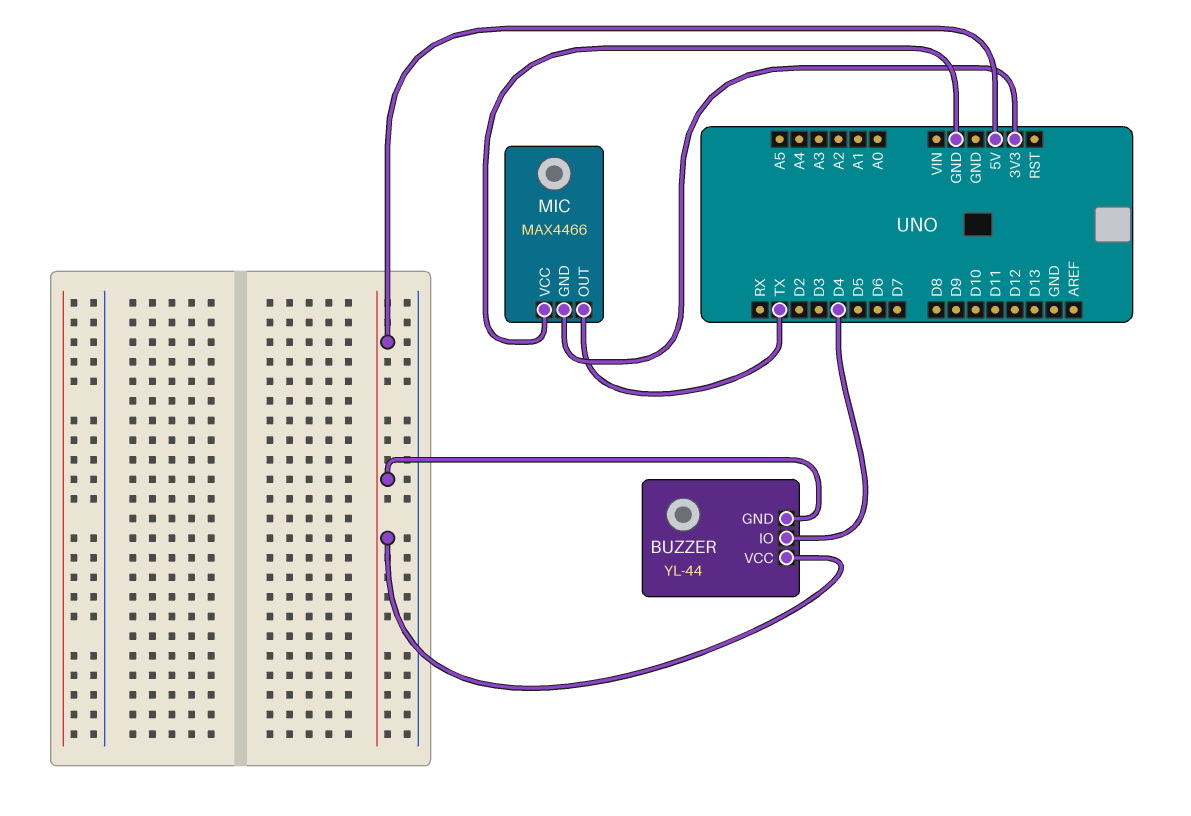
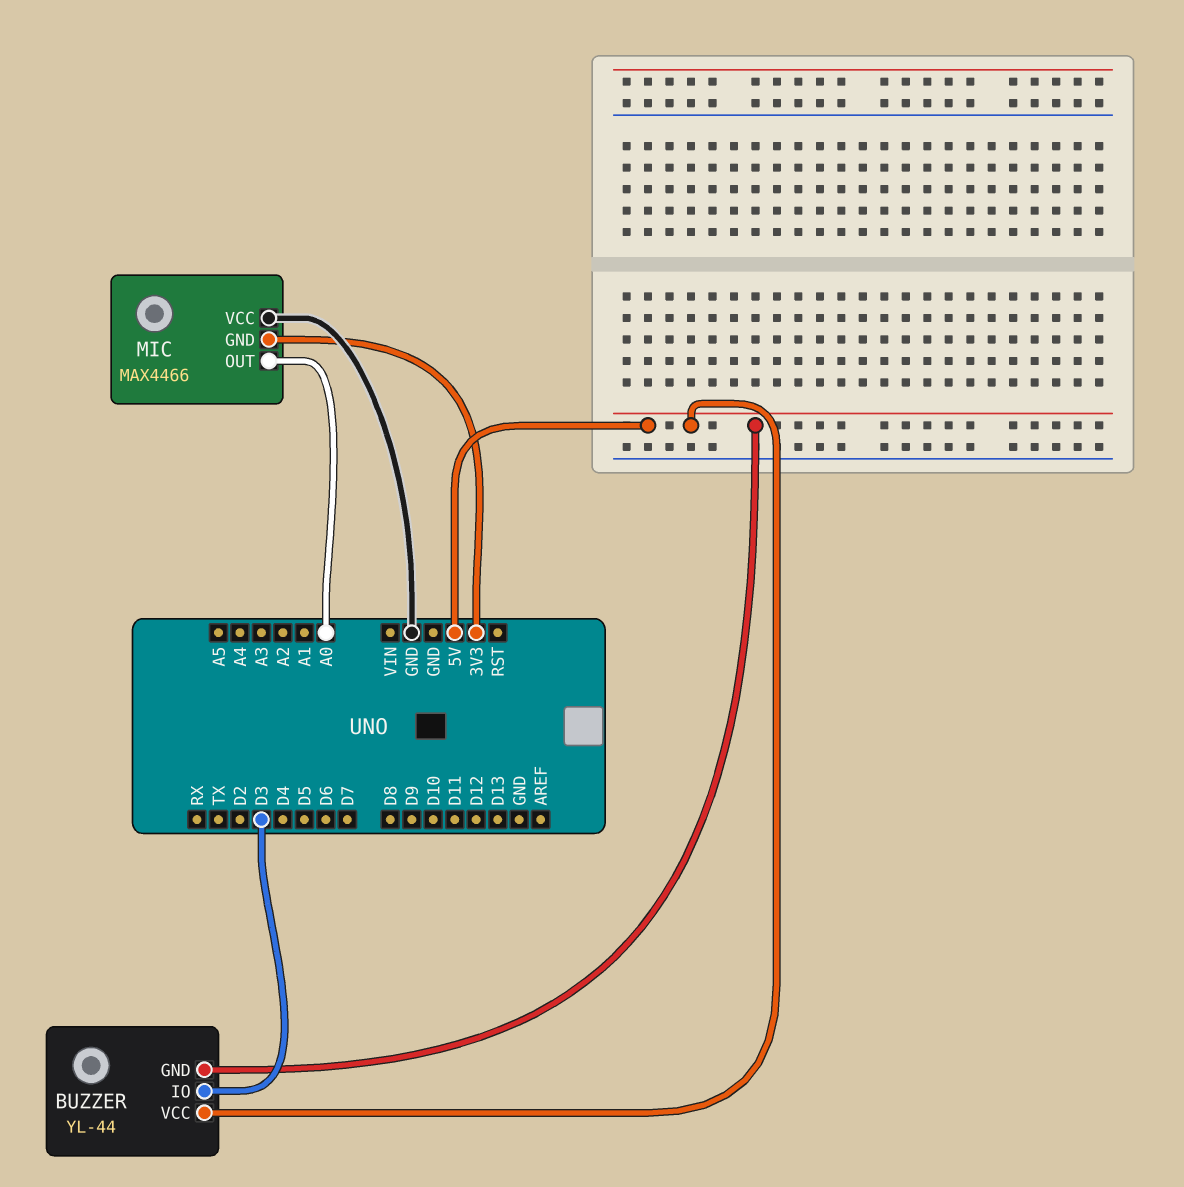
BUZZER pin IO: D4 -> D3
MIC pin OUT: TX -> A0

